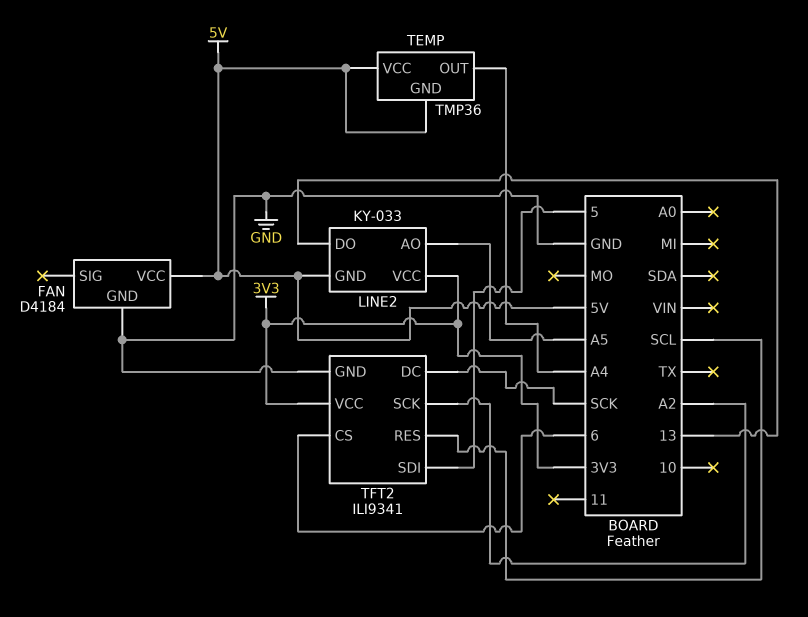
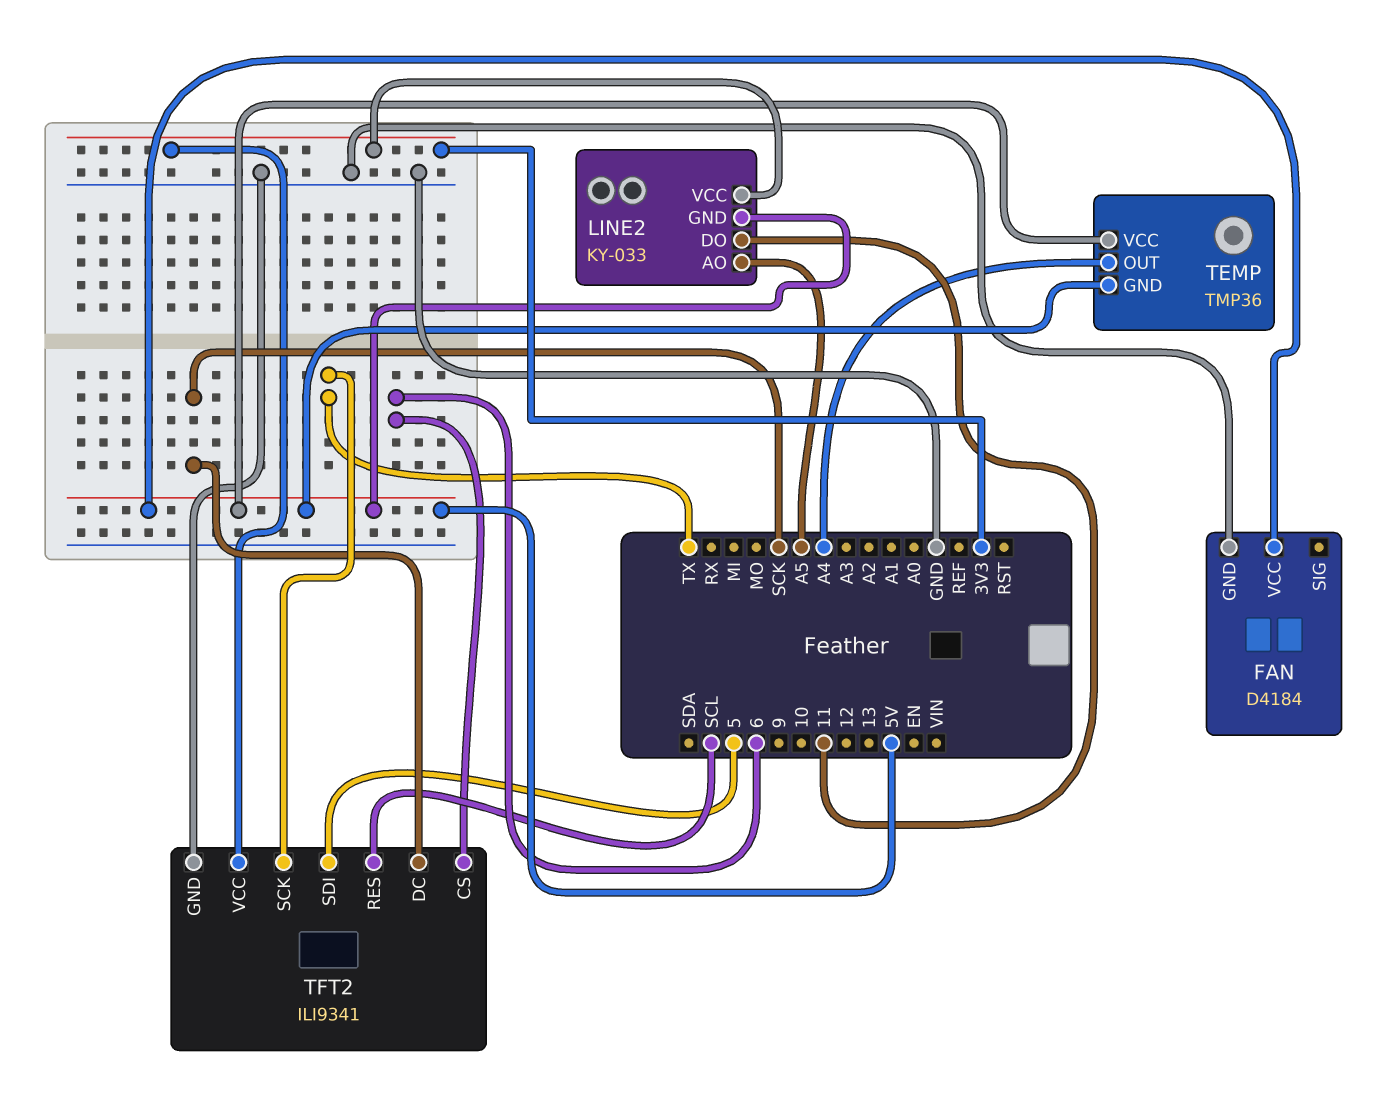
LINE2 pin DO: 13 -> 11
TFT2 pin SCK: A2 -> TX

